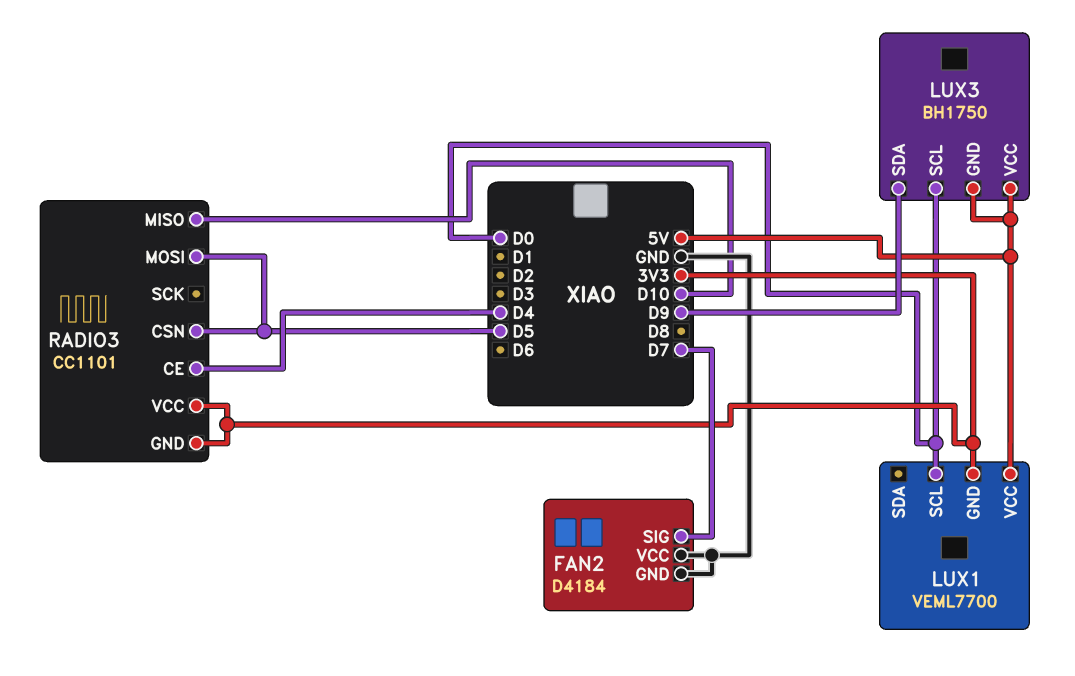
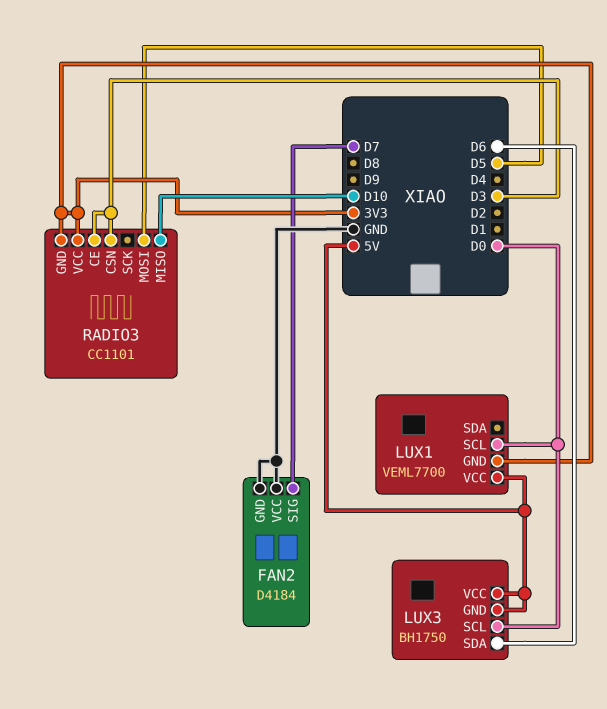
LUX3 pin SDA: D9 -> D6
RADIO3 pin CE: D4 -> D3
RADIO3 pin CSN: D5 -> D3

